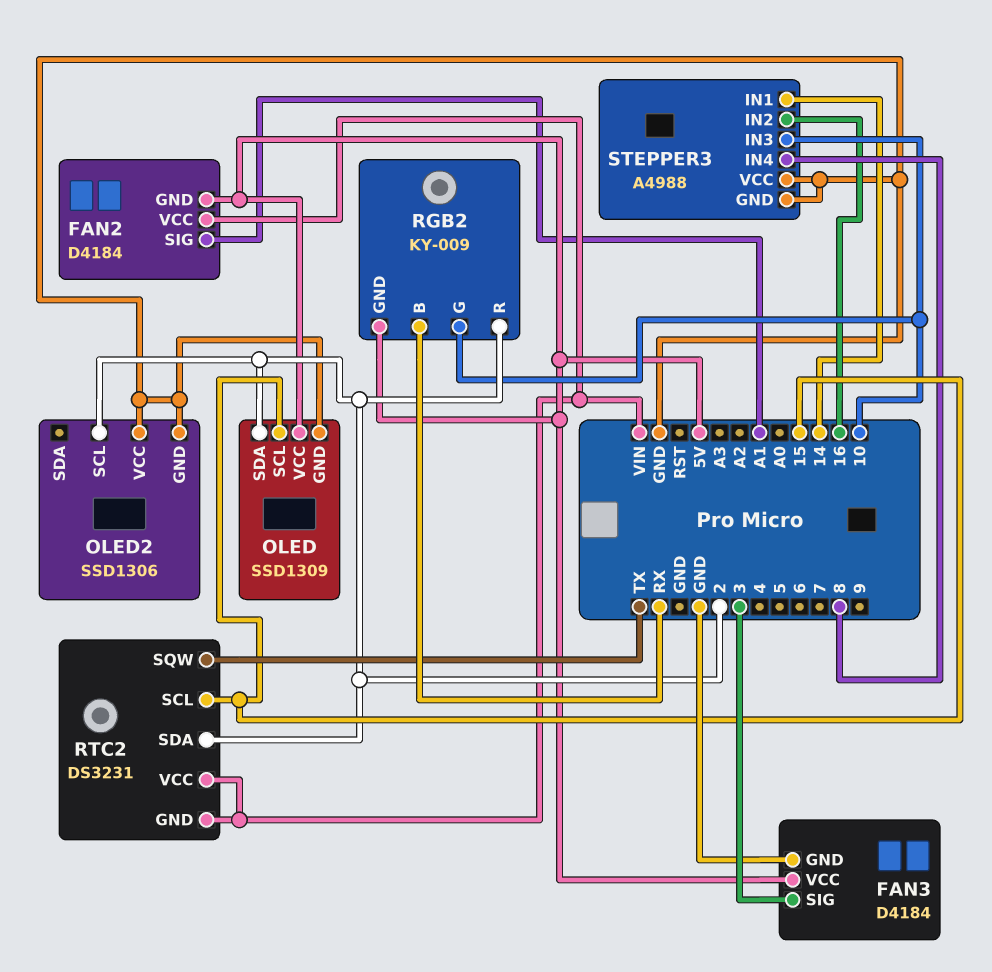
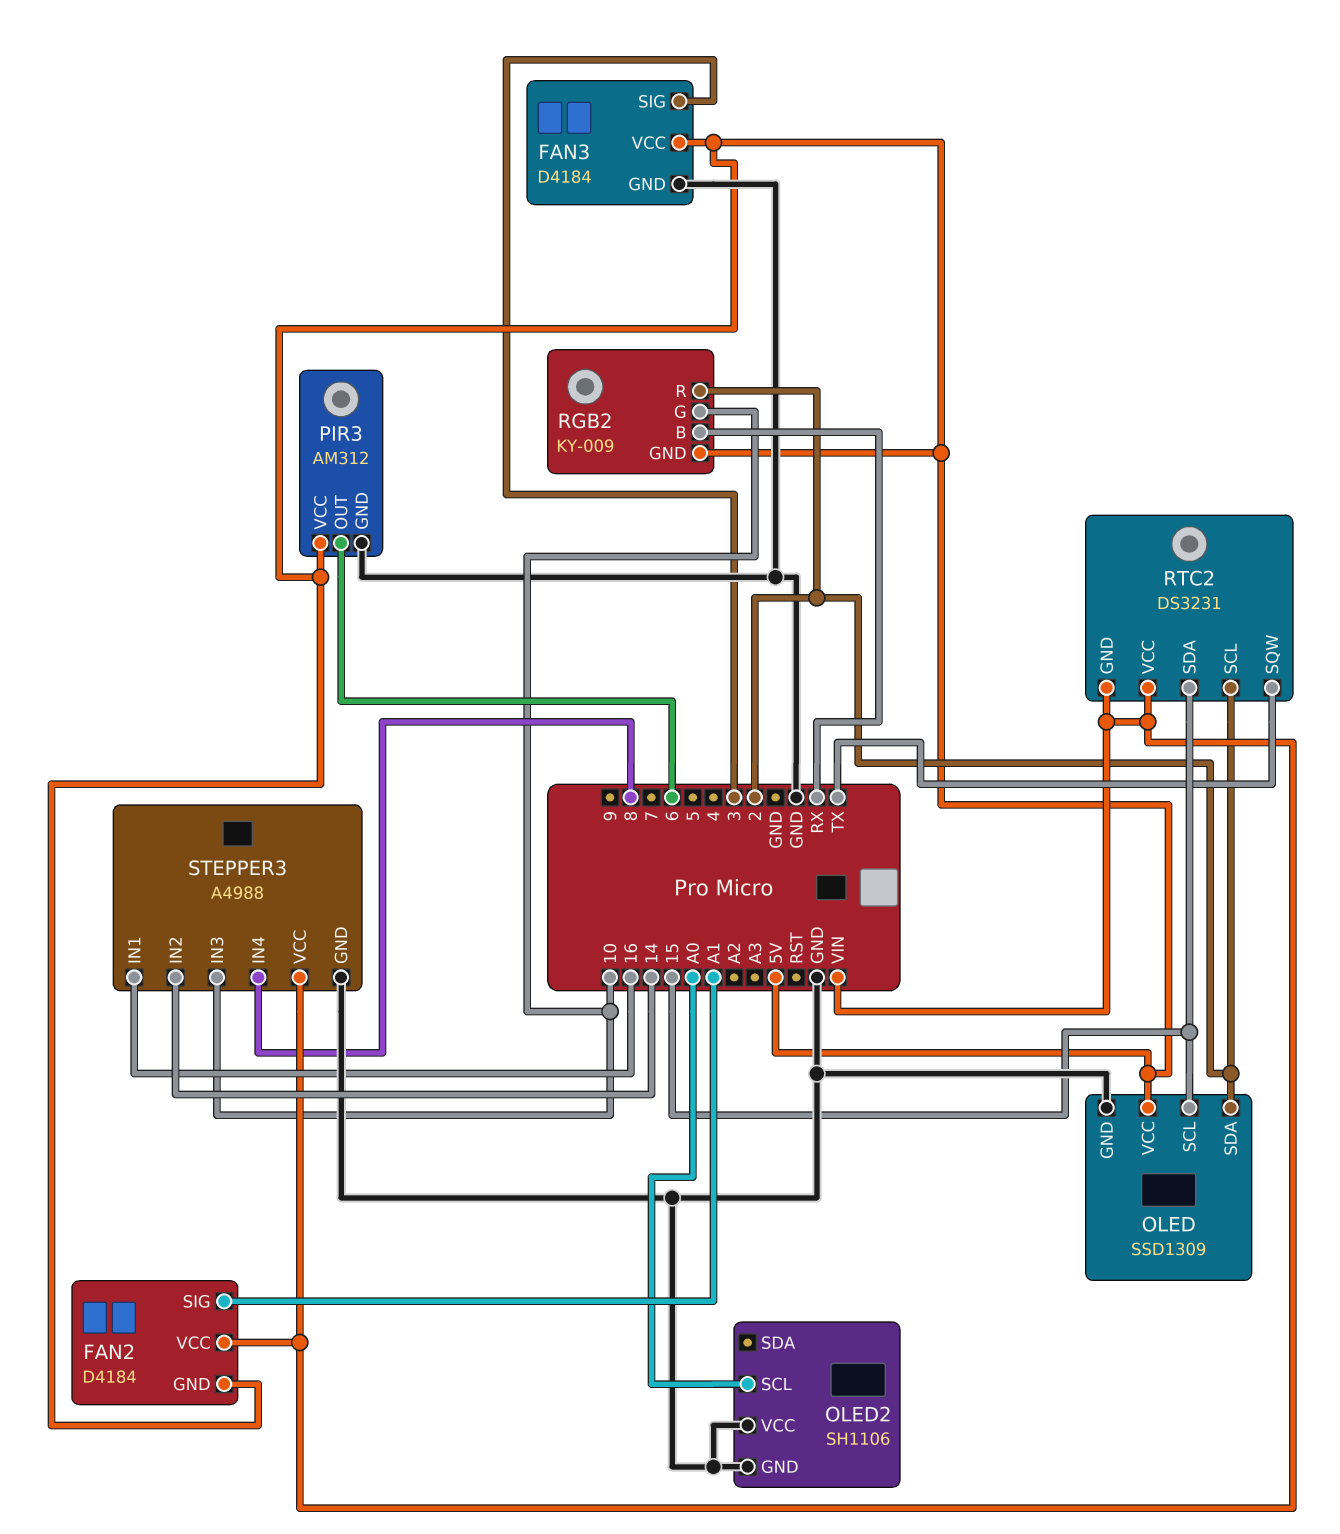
OLED2: SSD1306 -> SH1106
OLED2 pin SCL: 2 -> A0
PIR3: none -> AM312
PIR3 pin GND: none -> GND
PIR3 pin OUT: none -> 6
PIR3 pin VCC: none -> 5V
RTC2 pin SCL: 15 -> 2
RTC2 pin SDA: 2 -> 15
STEPPER3 pin IN1: 14 -> 16
STEPPER3 pin IN2: 16 -> 14
STEPPER3 pin VCC: GND -> VIN

